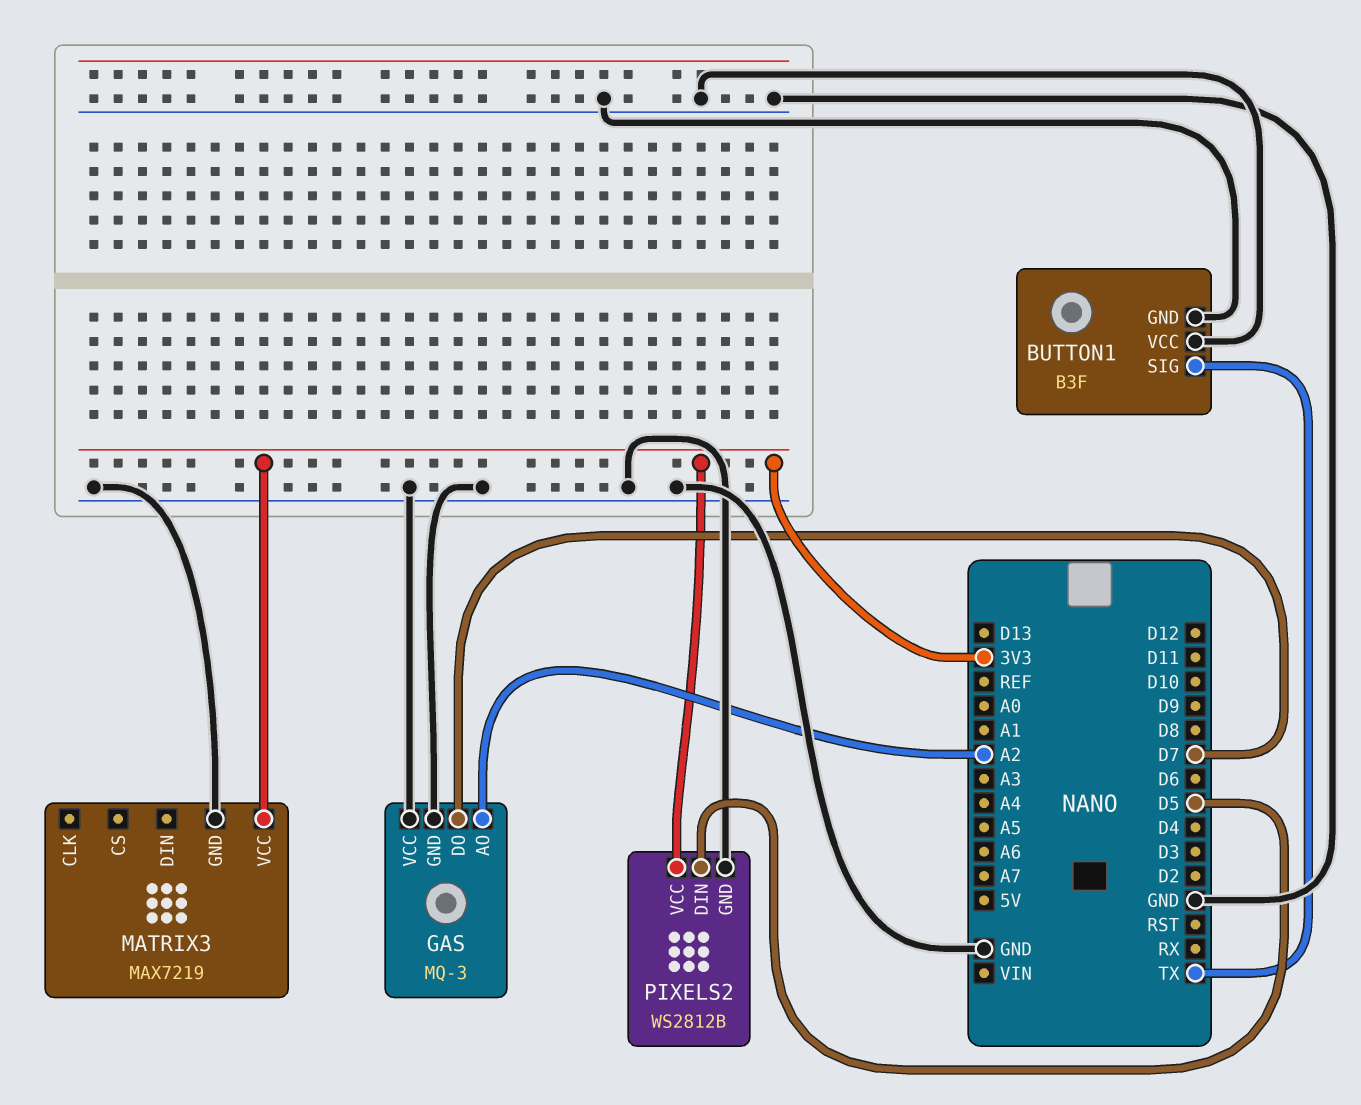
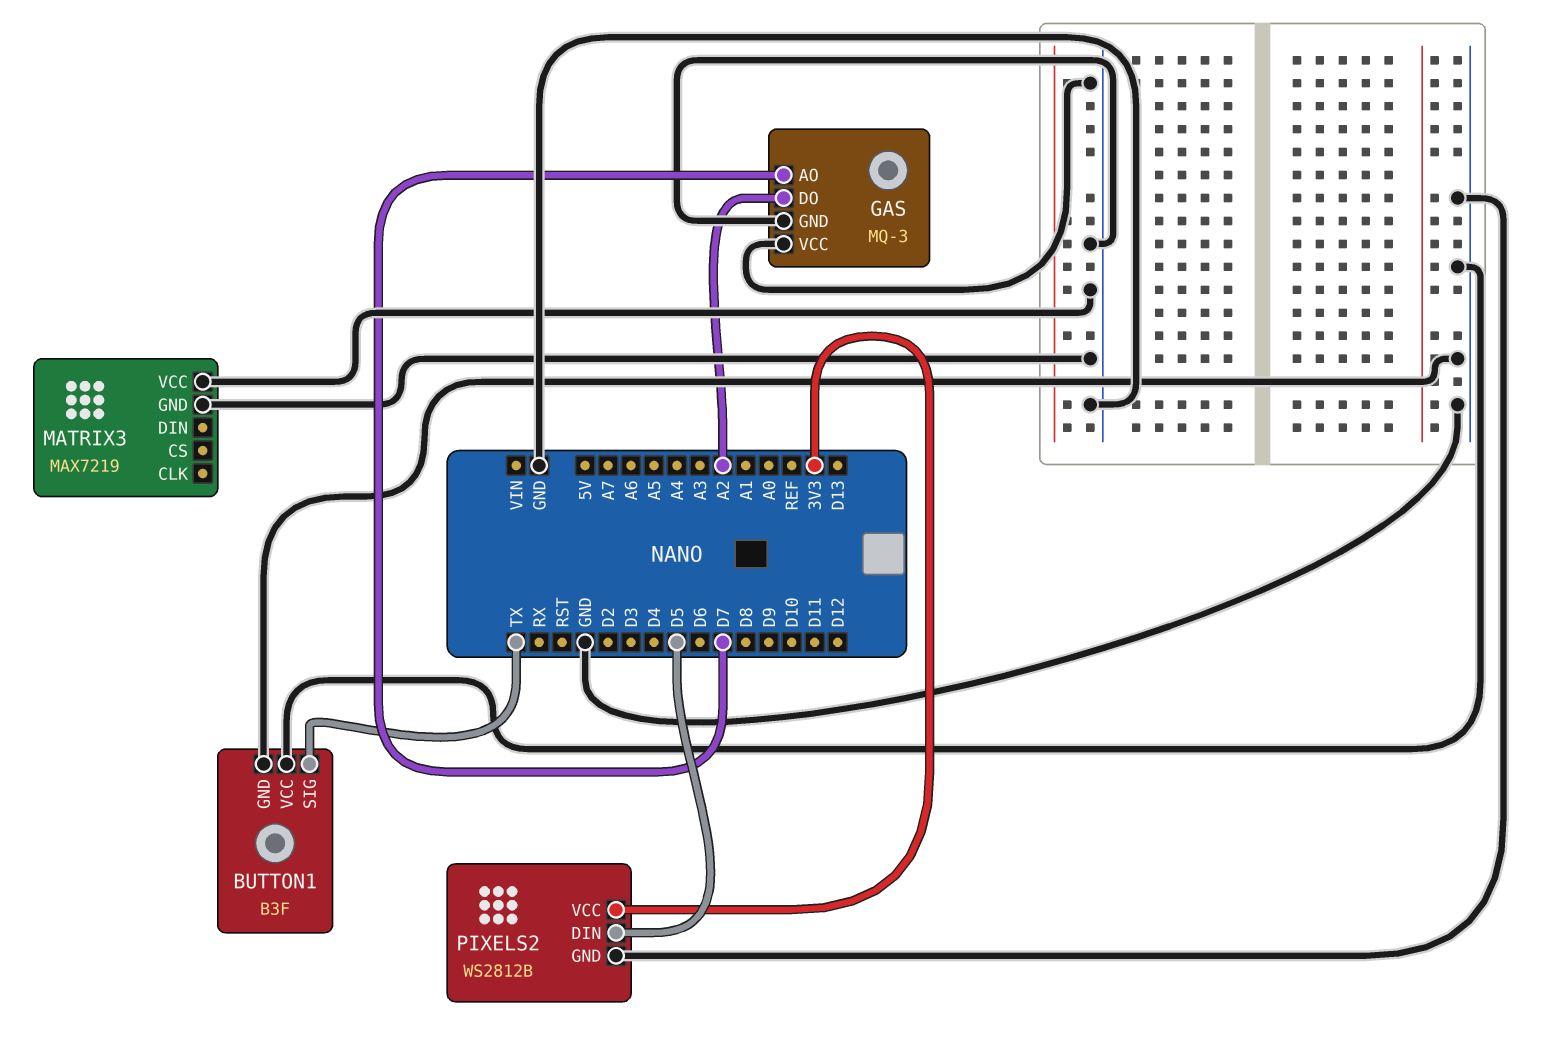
GAS pin AO: A2 -> D7
GAS pin DO: D7 -> A2
MATRIX3 pin VCC: 3V3 -> GND

